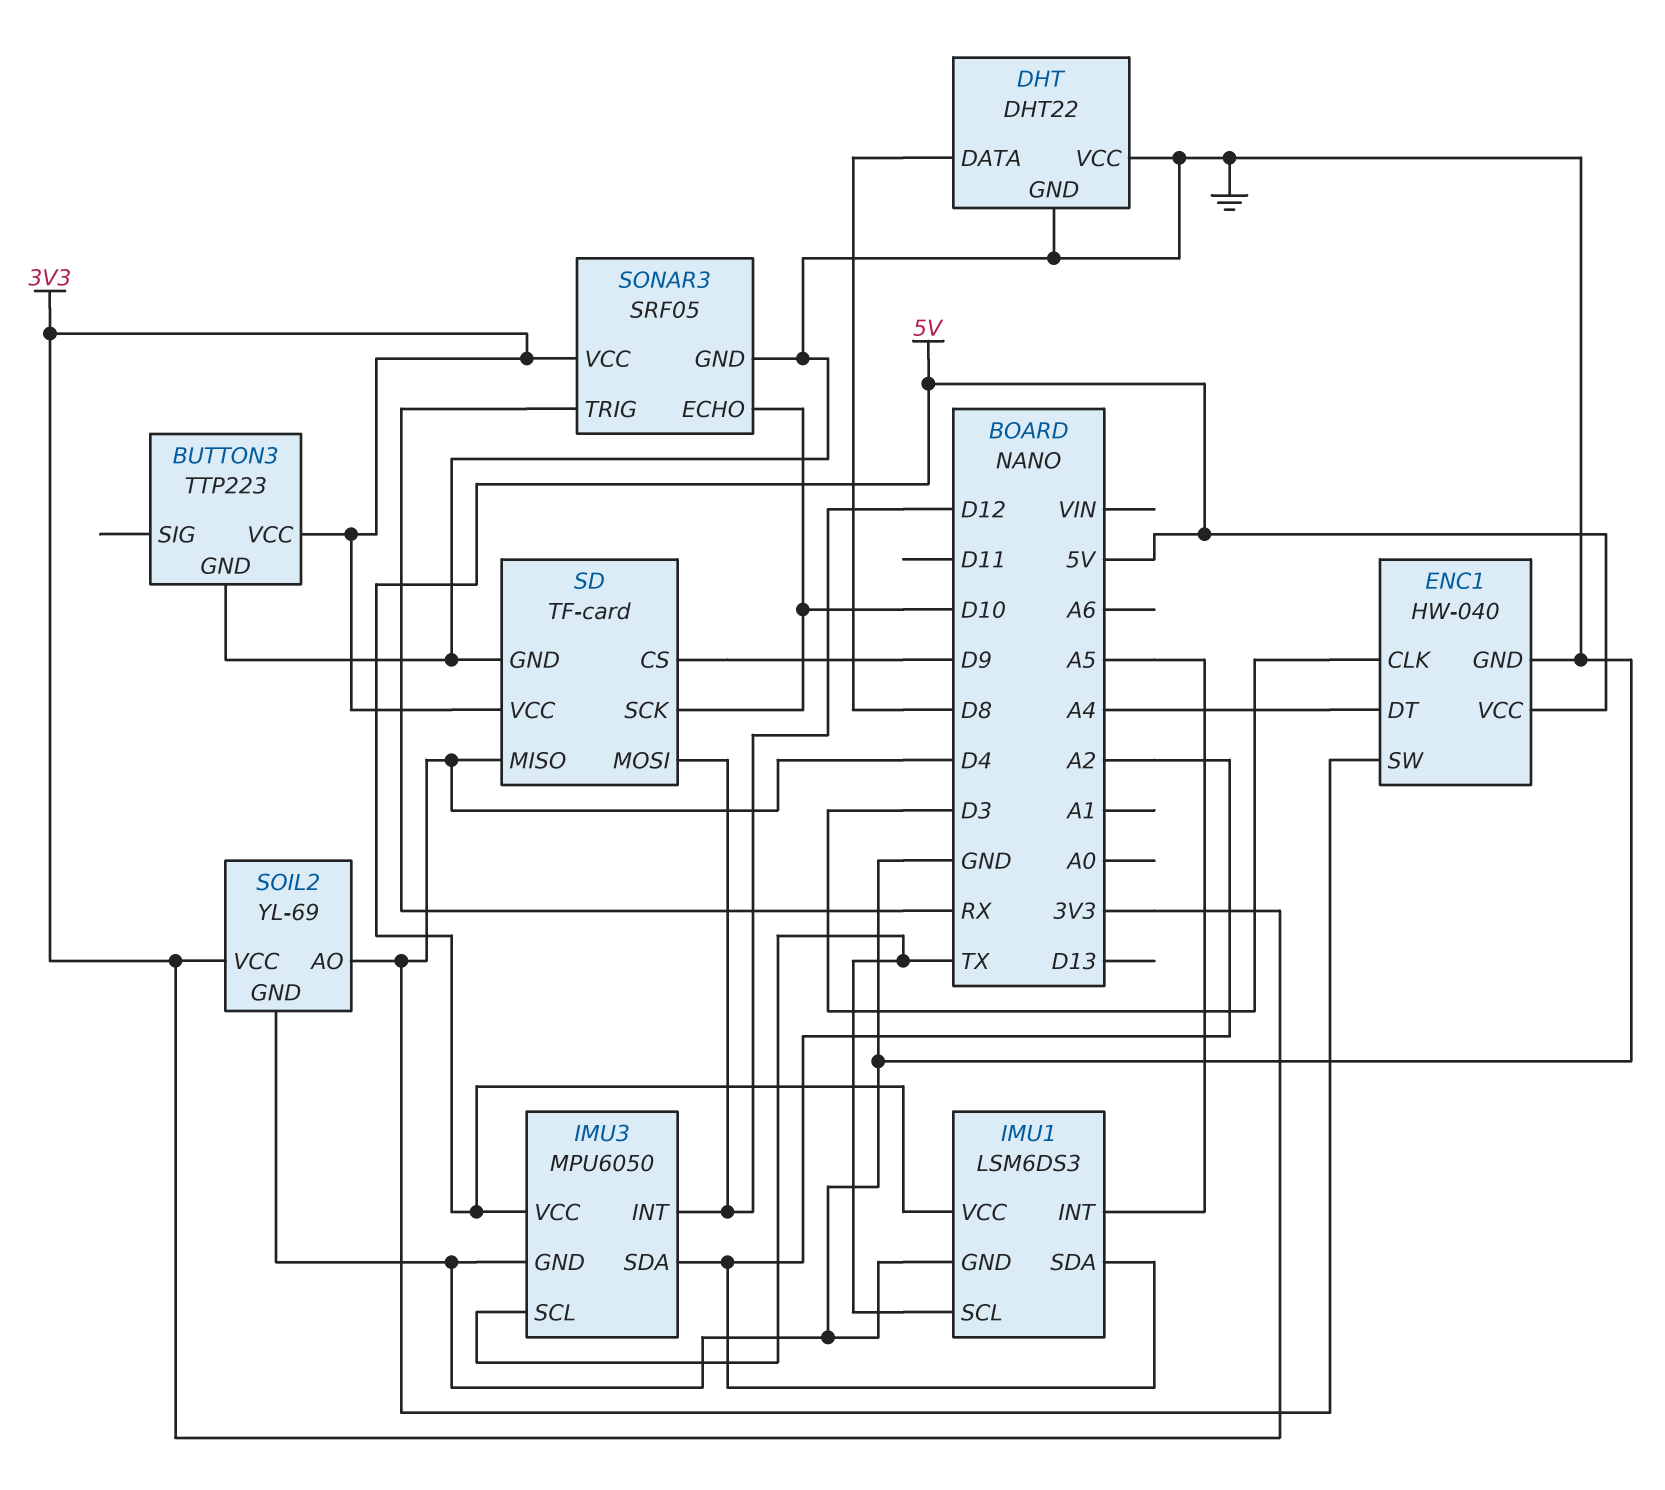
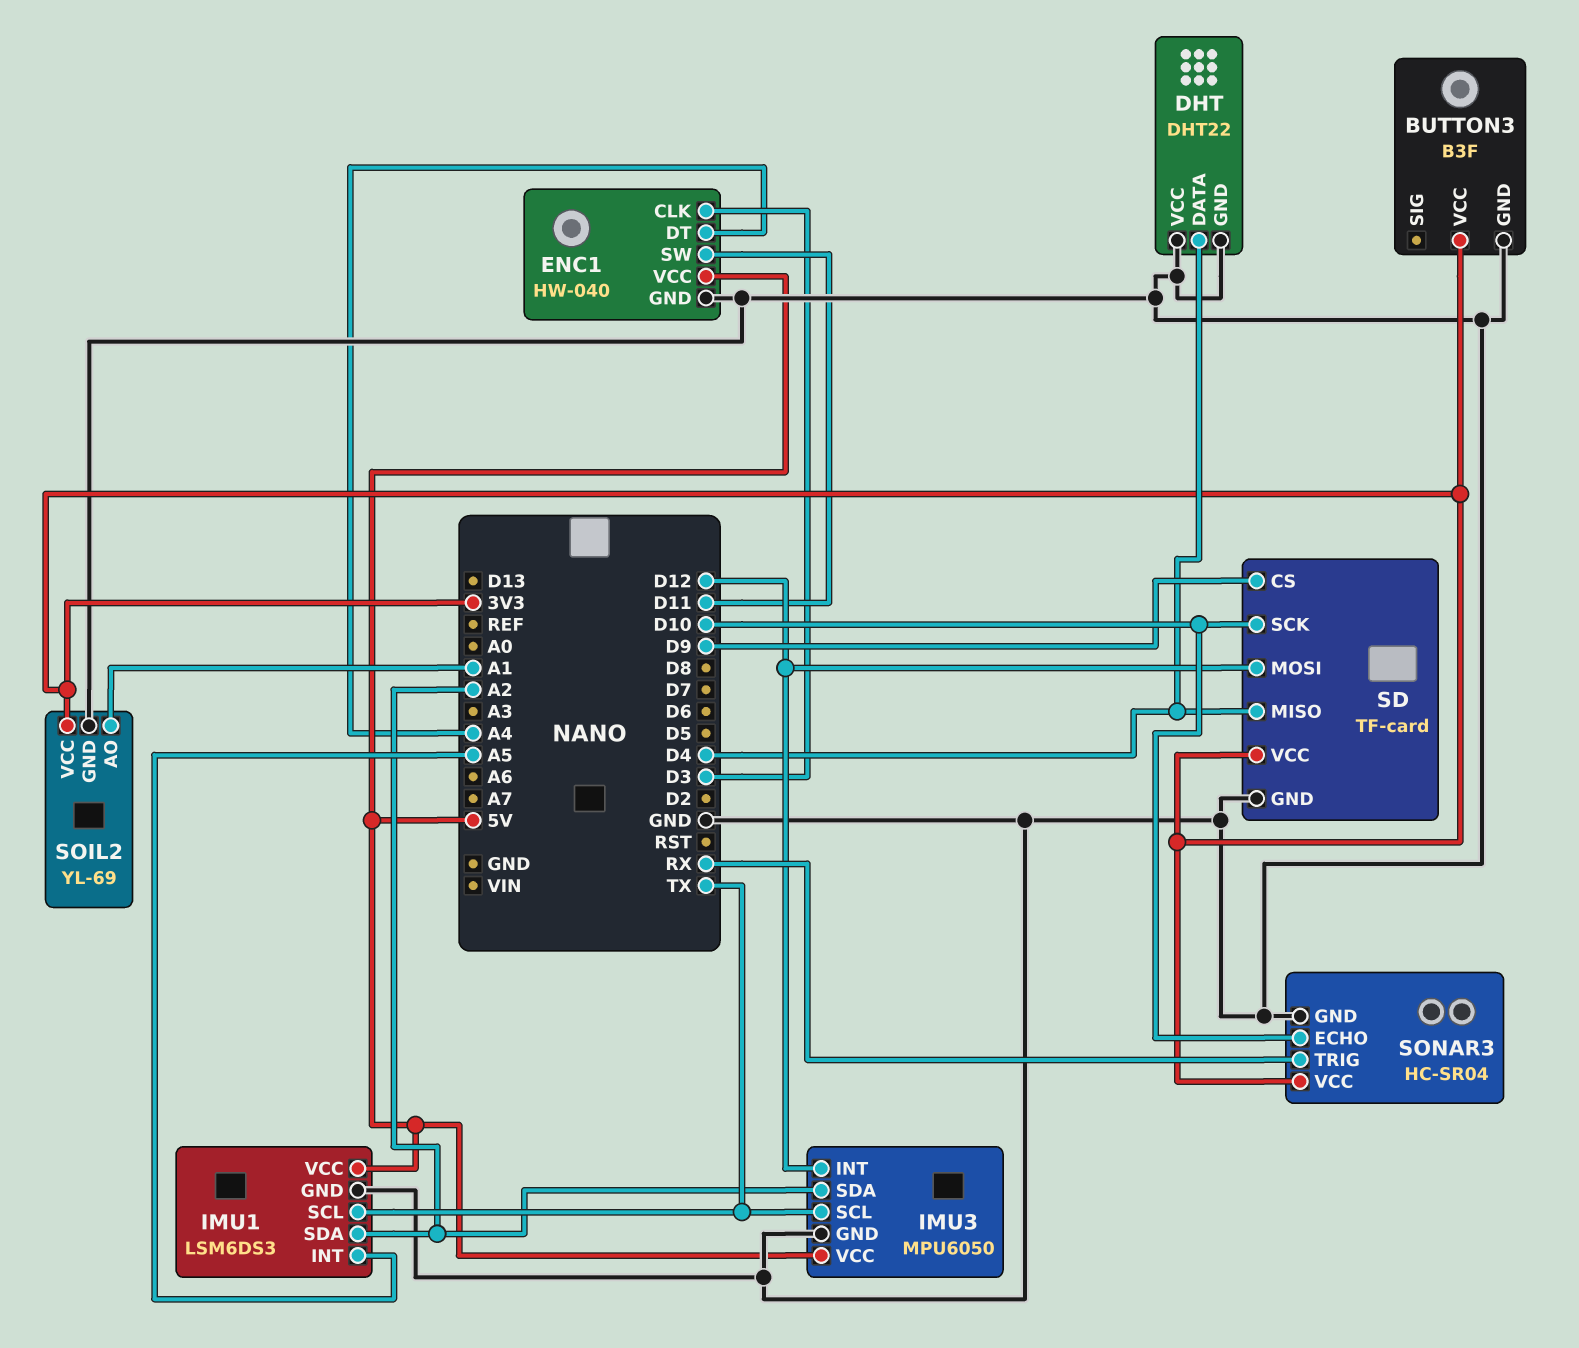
BUTTON3: TTP223 -> B3F
DHT pin DATA: D8 -> D4
ENC1 pin SW: D4 -> D11
SOIL2 pin AO: D4 -> A1
SONAR3: SRF05 -> HC-SR04

